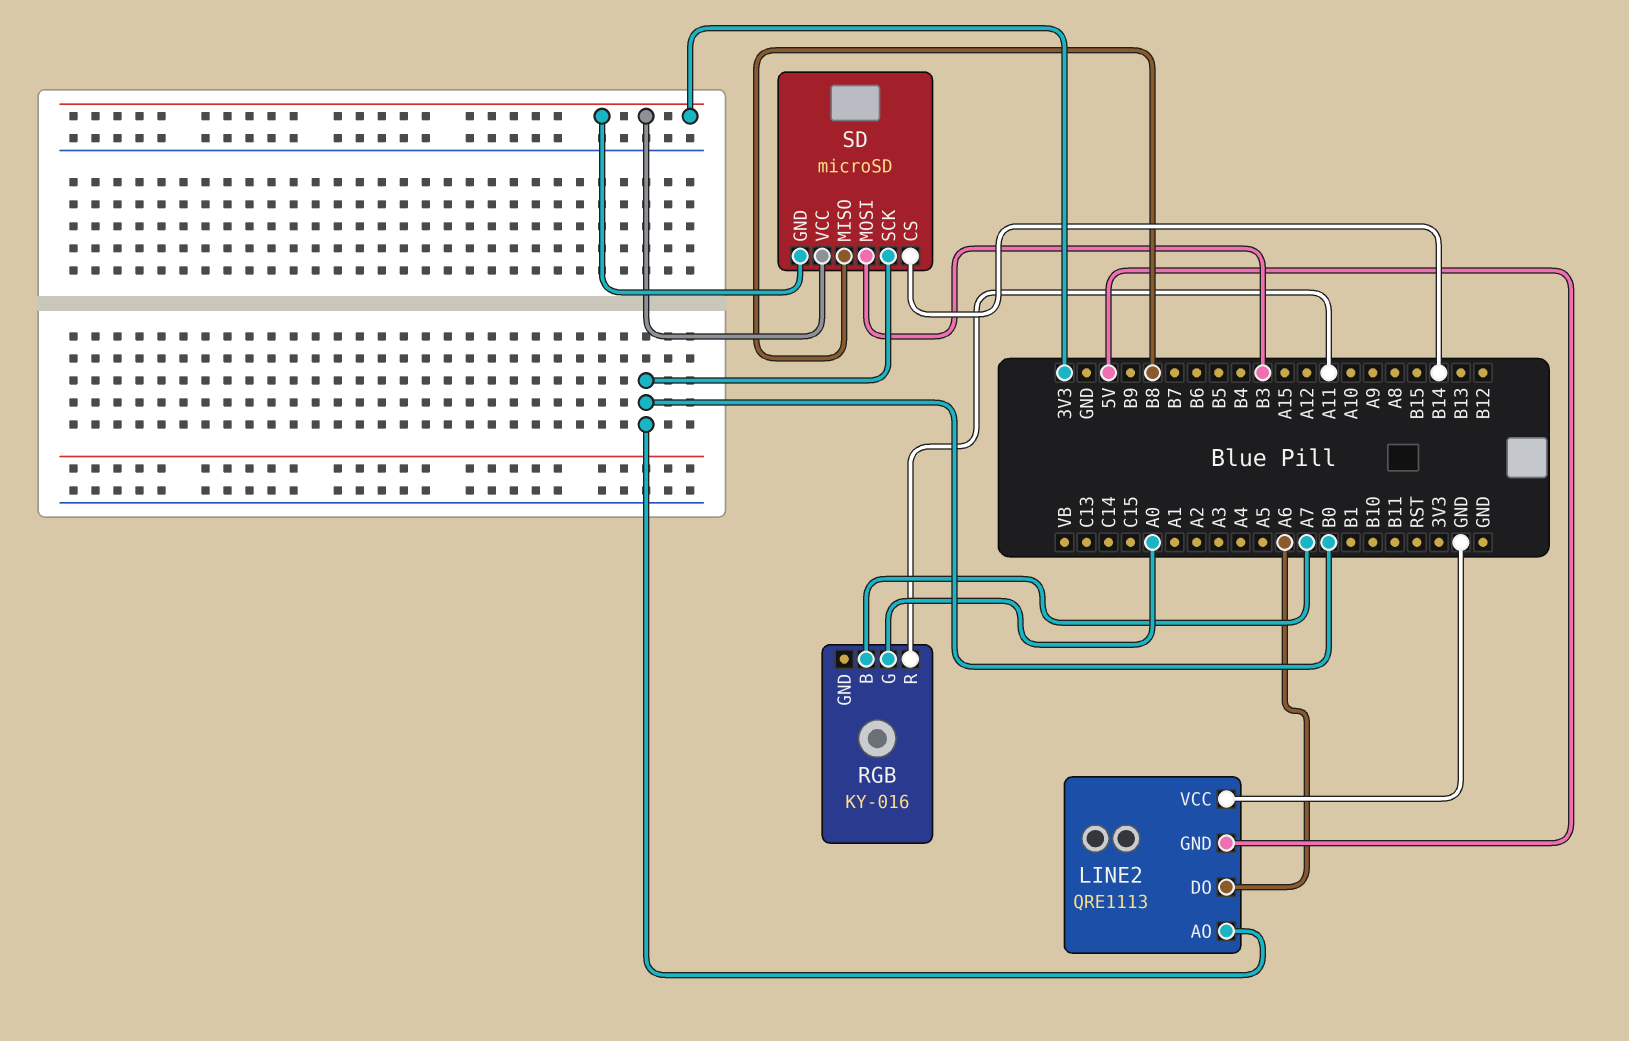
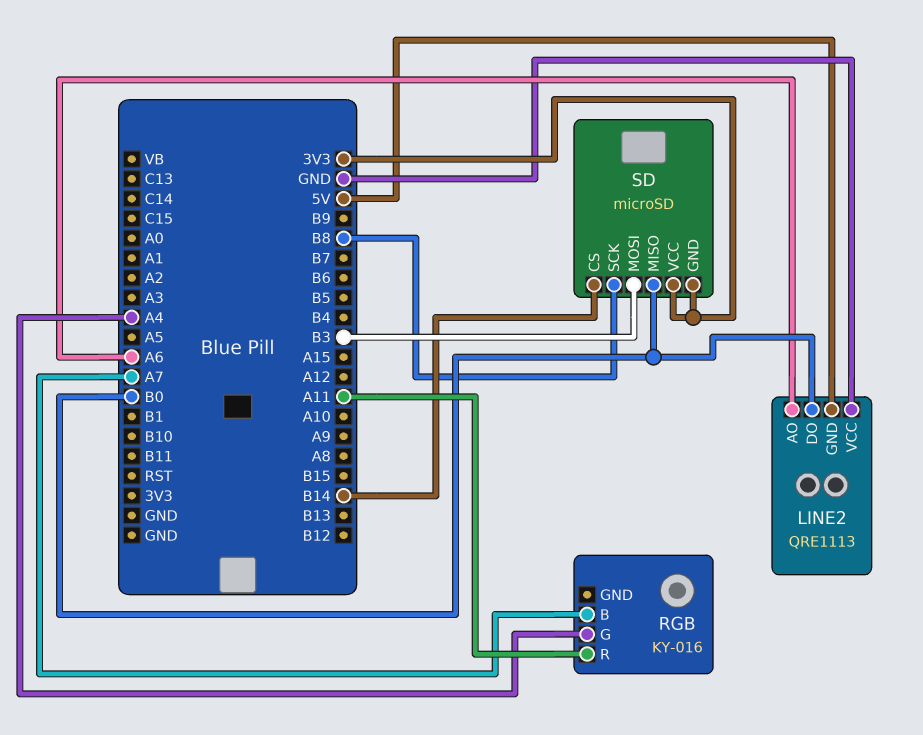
LINE2 pin AO: B0 -> A6
LINE2 pin DO: A6 -> B0
RGB pin G: A0 -> A4
SD pin MISO: B8 -> B0
SD pin SCK: B0 -> B8

